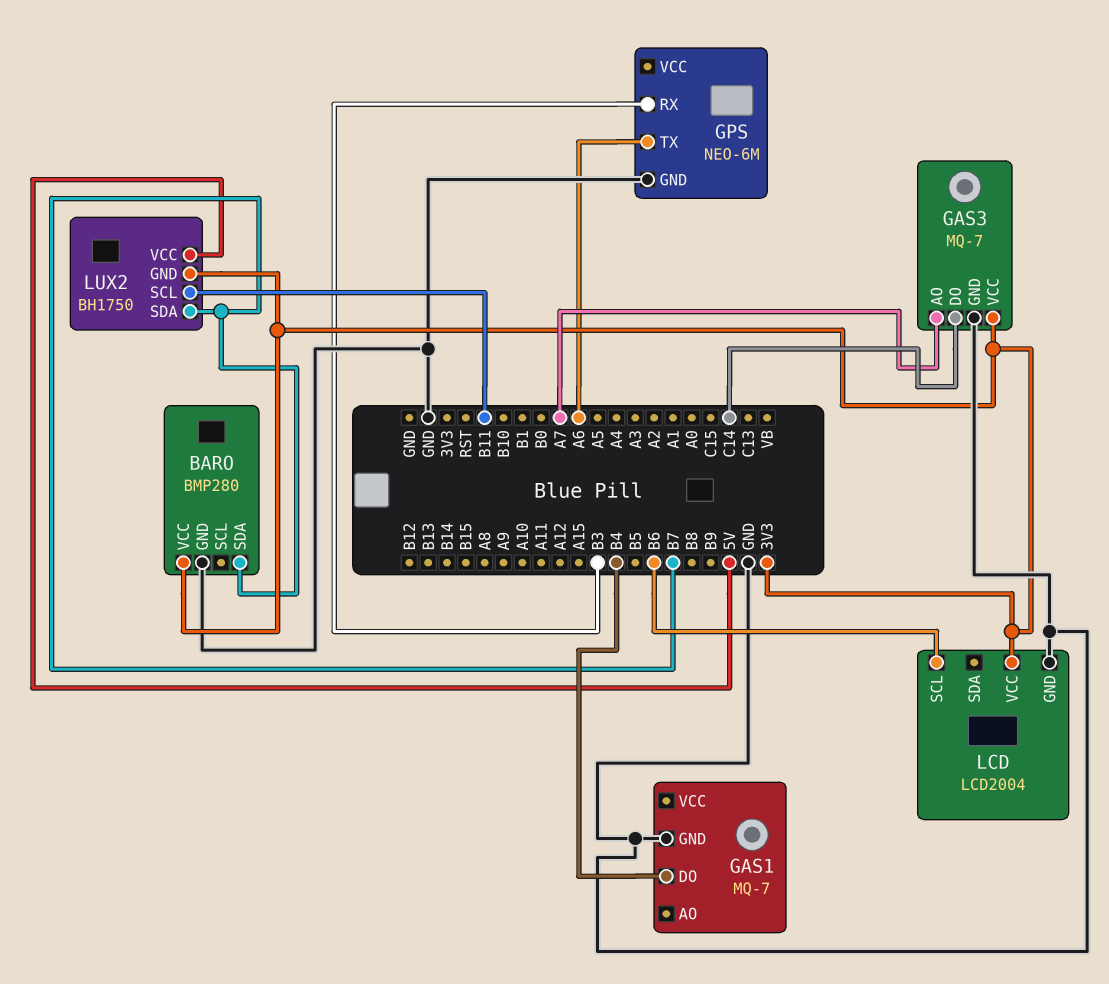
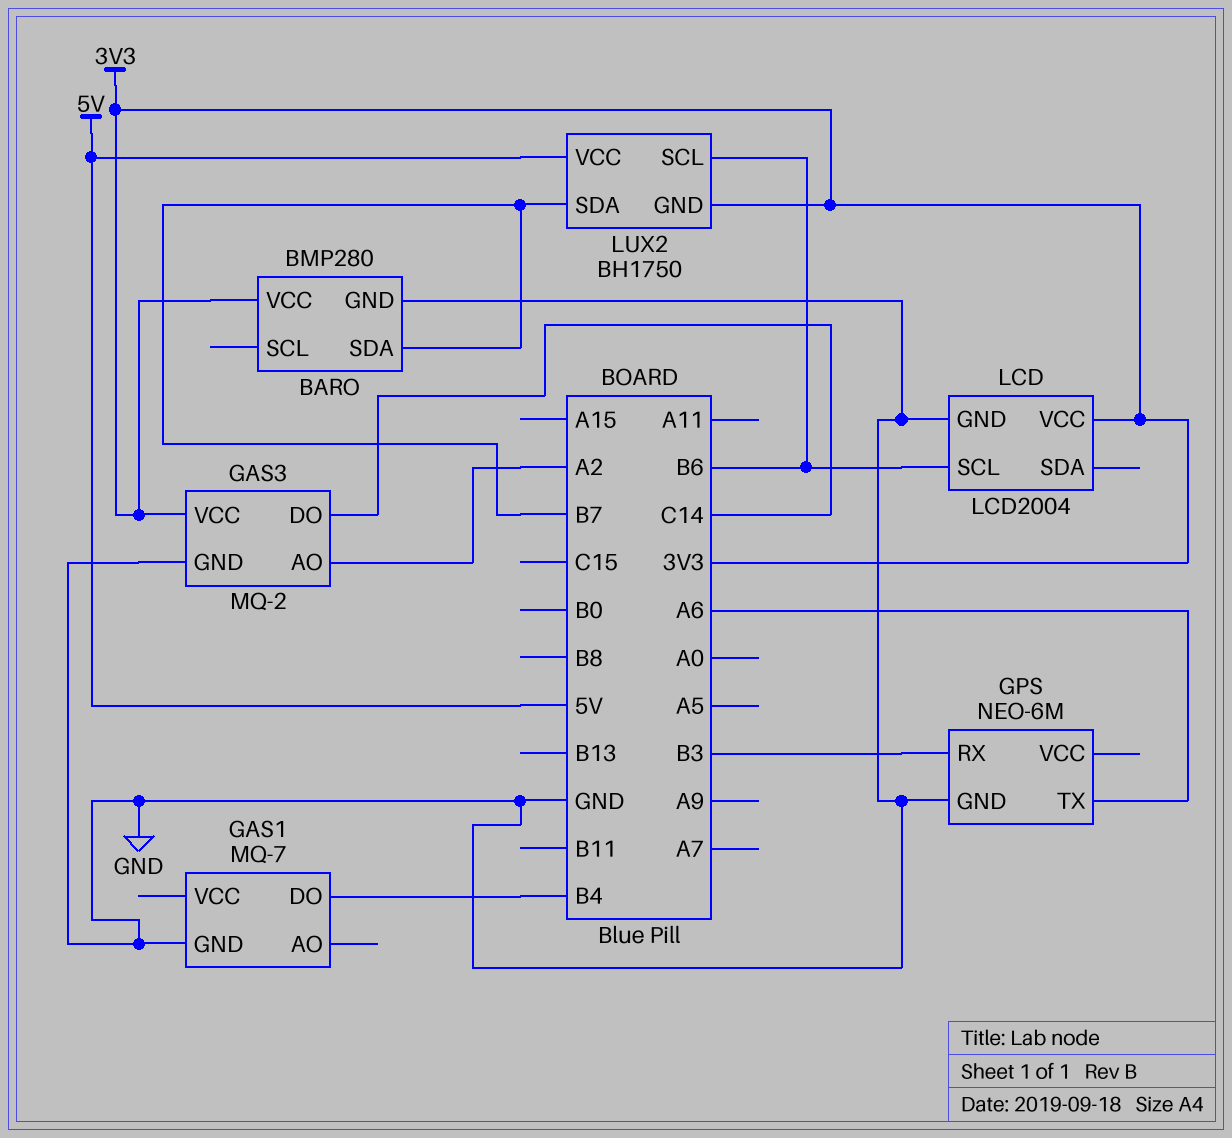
GAS3: MQ-7 -> MQ-2
GAS3 pin AO: A7 -> A2
LUX2 pin SCL: B11 -> B6

